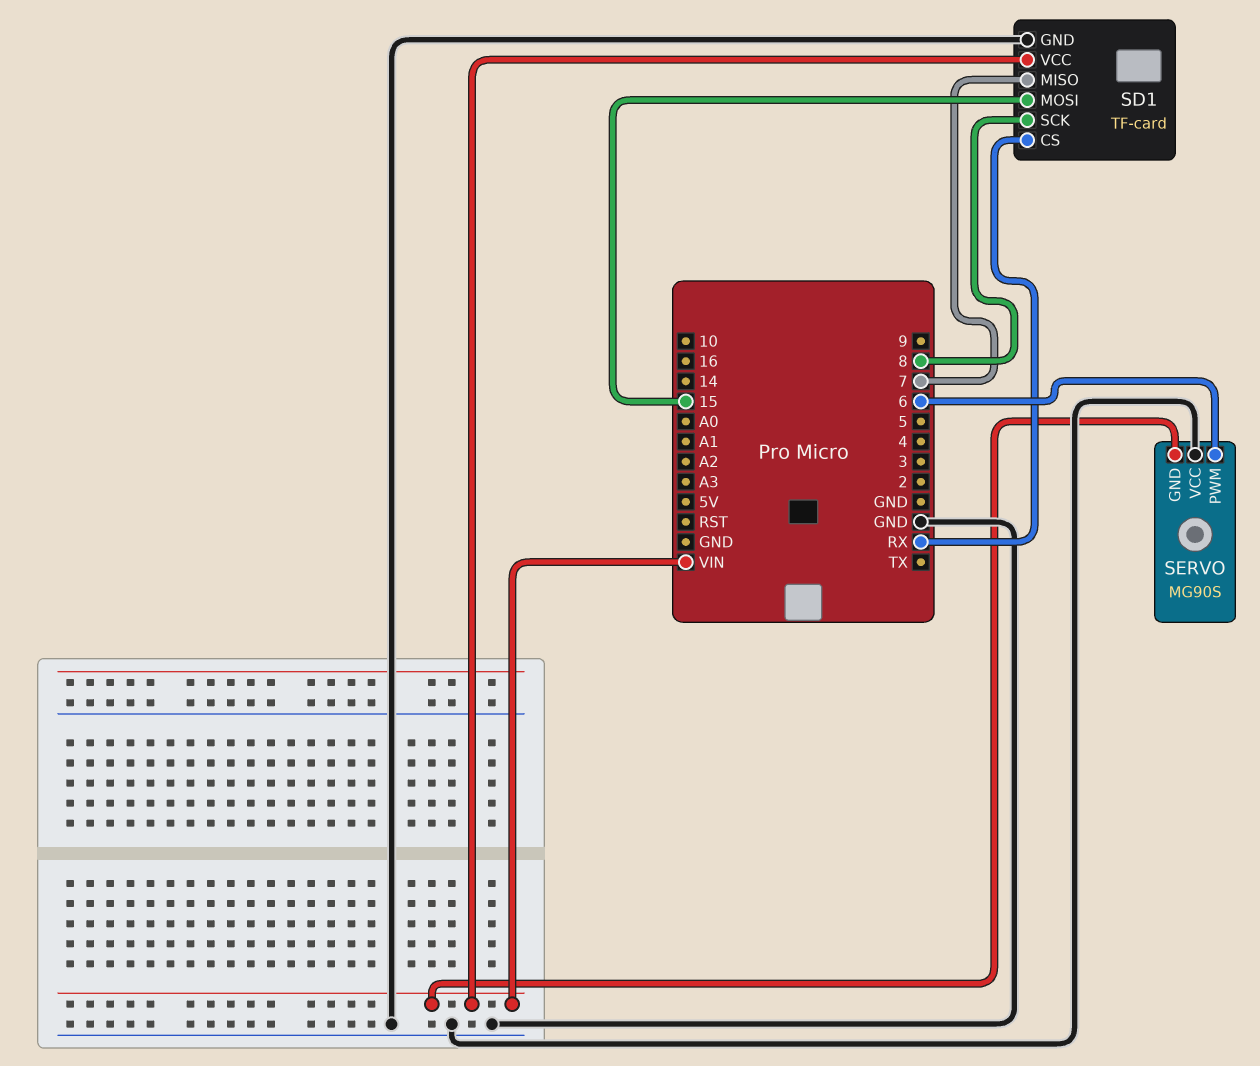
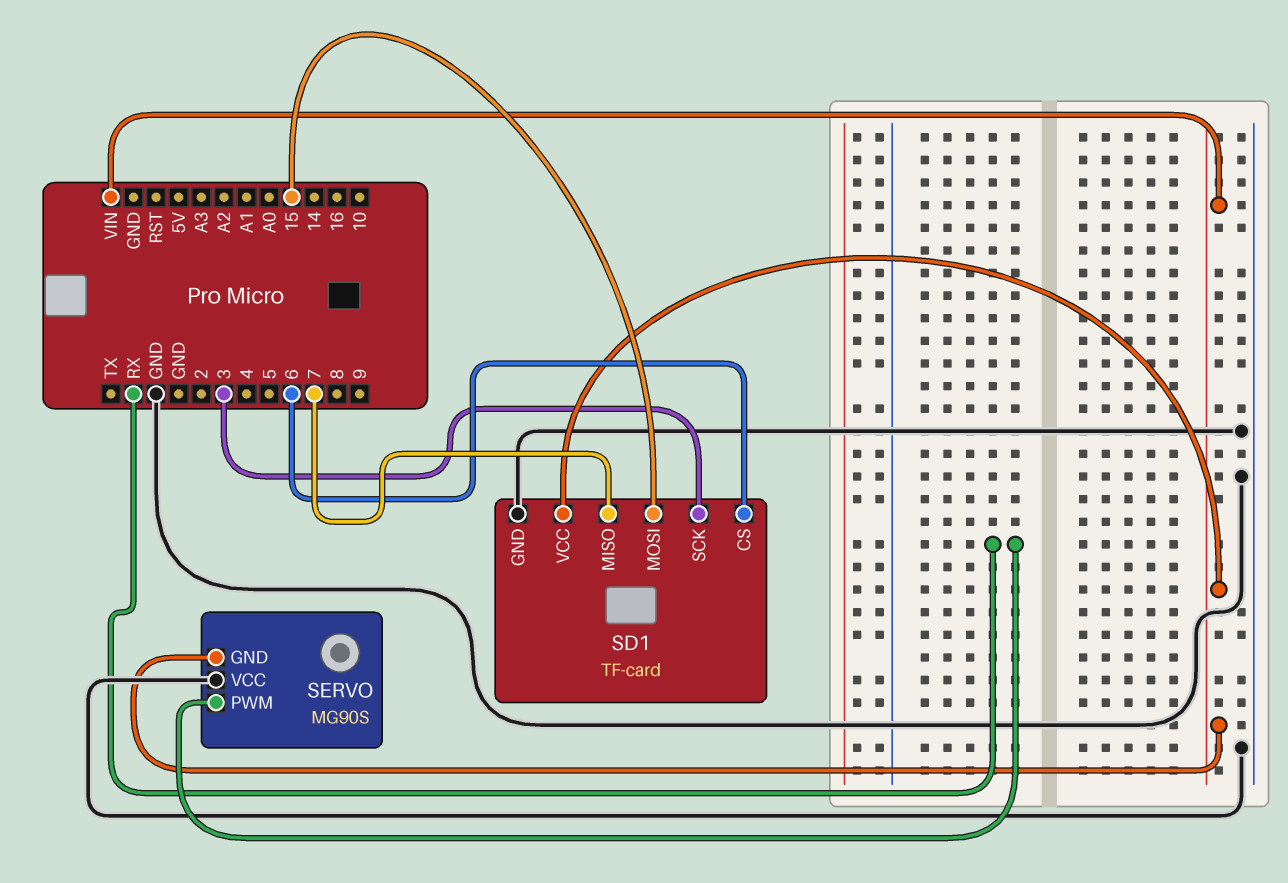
SD1 pin CS: RX -> 6
SD1 pin SCK: 8 -> 3
SERVO pin PWM: 6 -> RX

